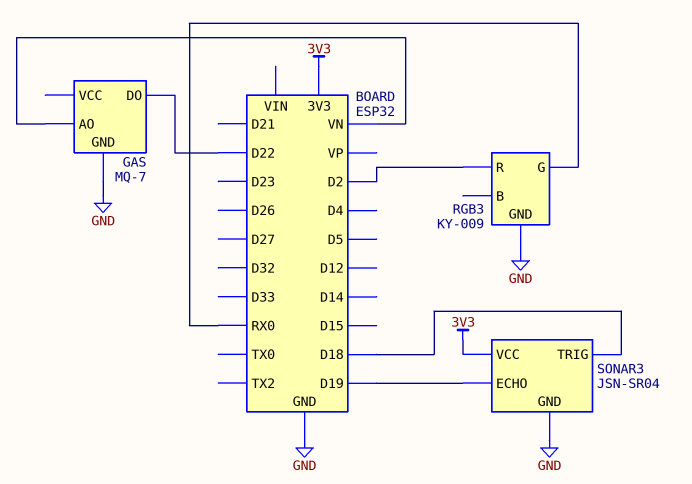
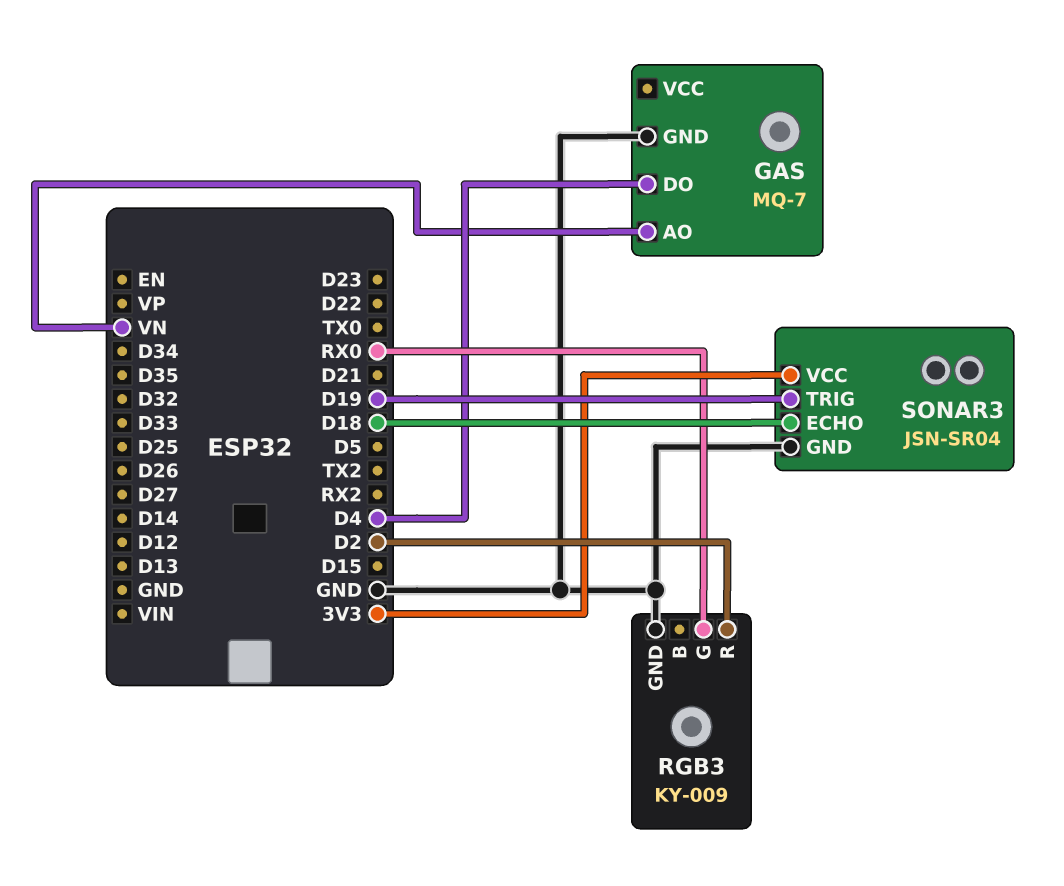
GAS pin DO: D22 -> D4
SONAR3 pin ECHO: D19 -> D18
SONAR3 pin TRIG: D18 -> D19

